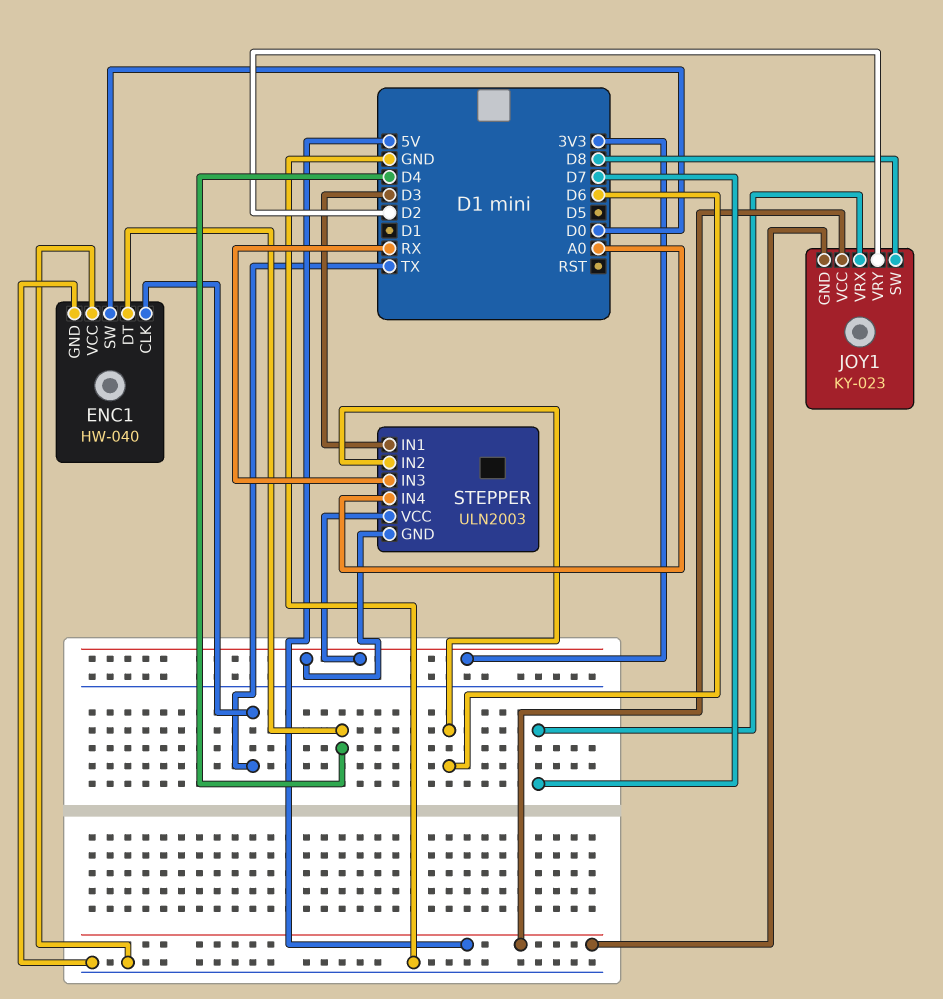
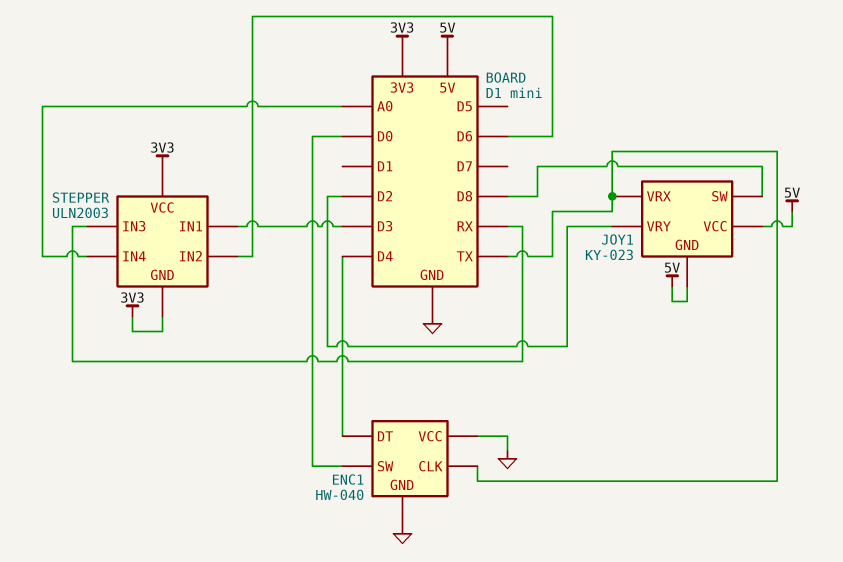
JOY1 pin VRX: D7 -> TX

